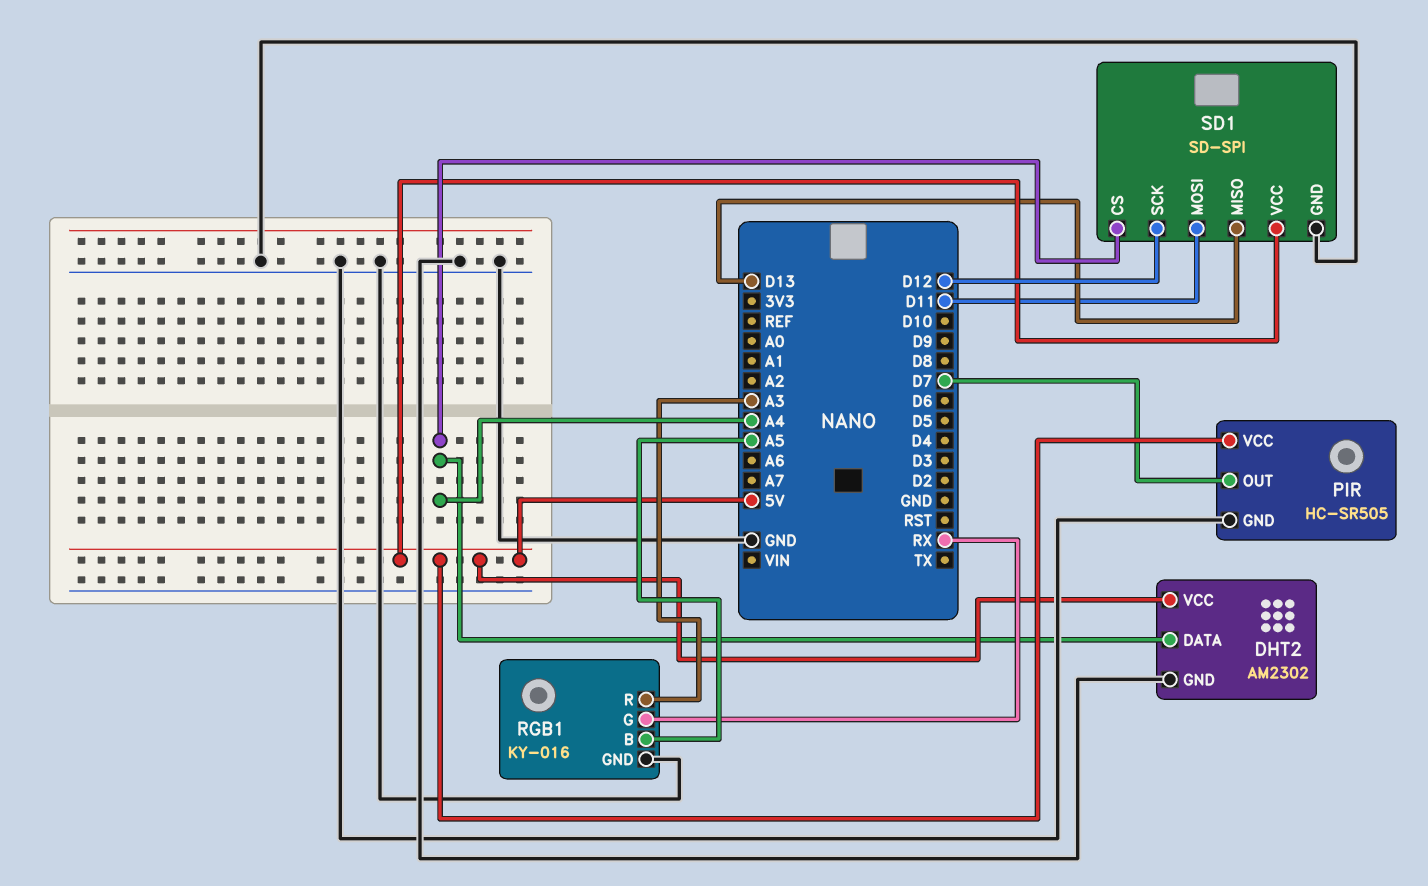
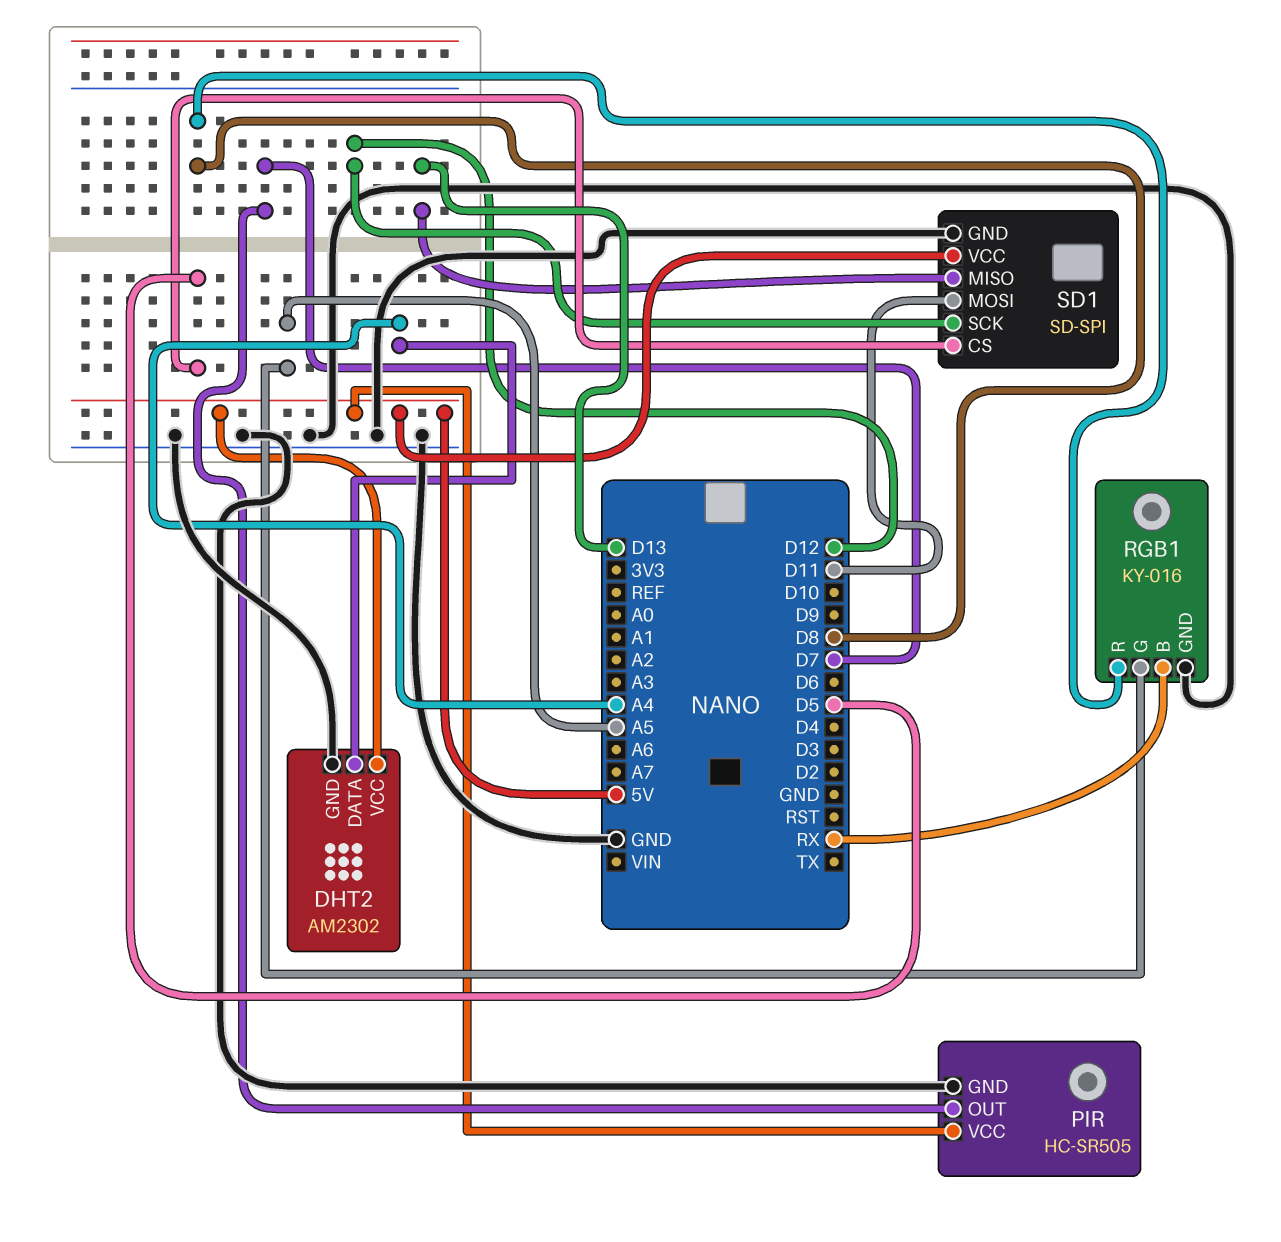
RGB1 pin B: A5 -> RX
RGB1 pin G: RX -> A5
RGB1 pin R: A3 -> D8
SD1 pin CS: A4 -> D5

